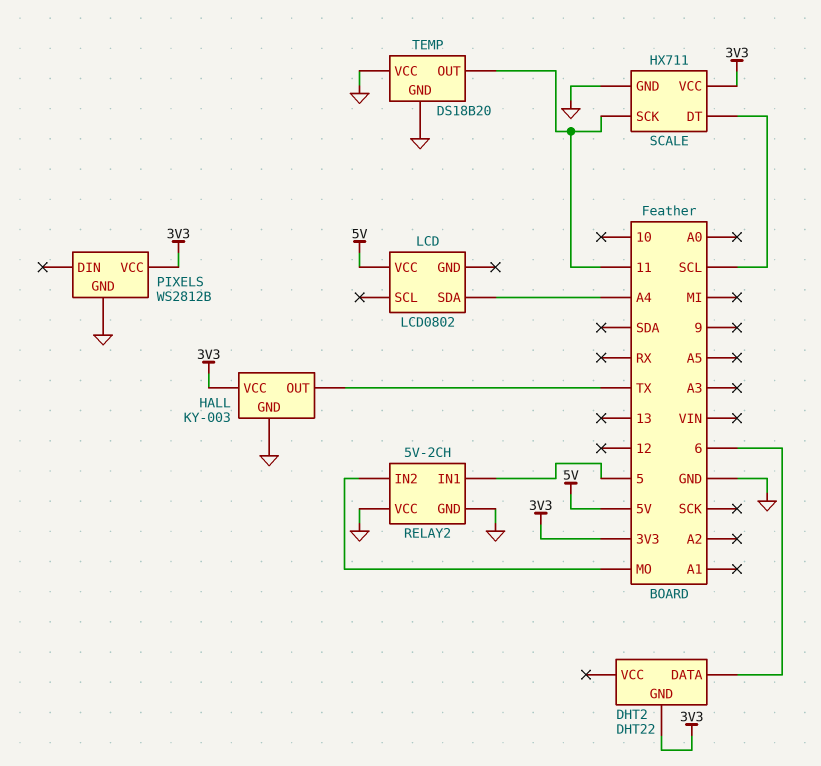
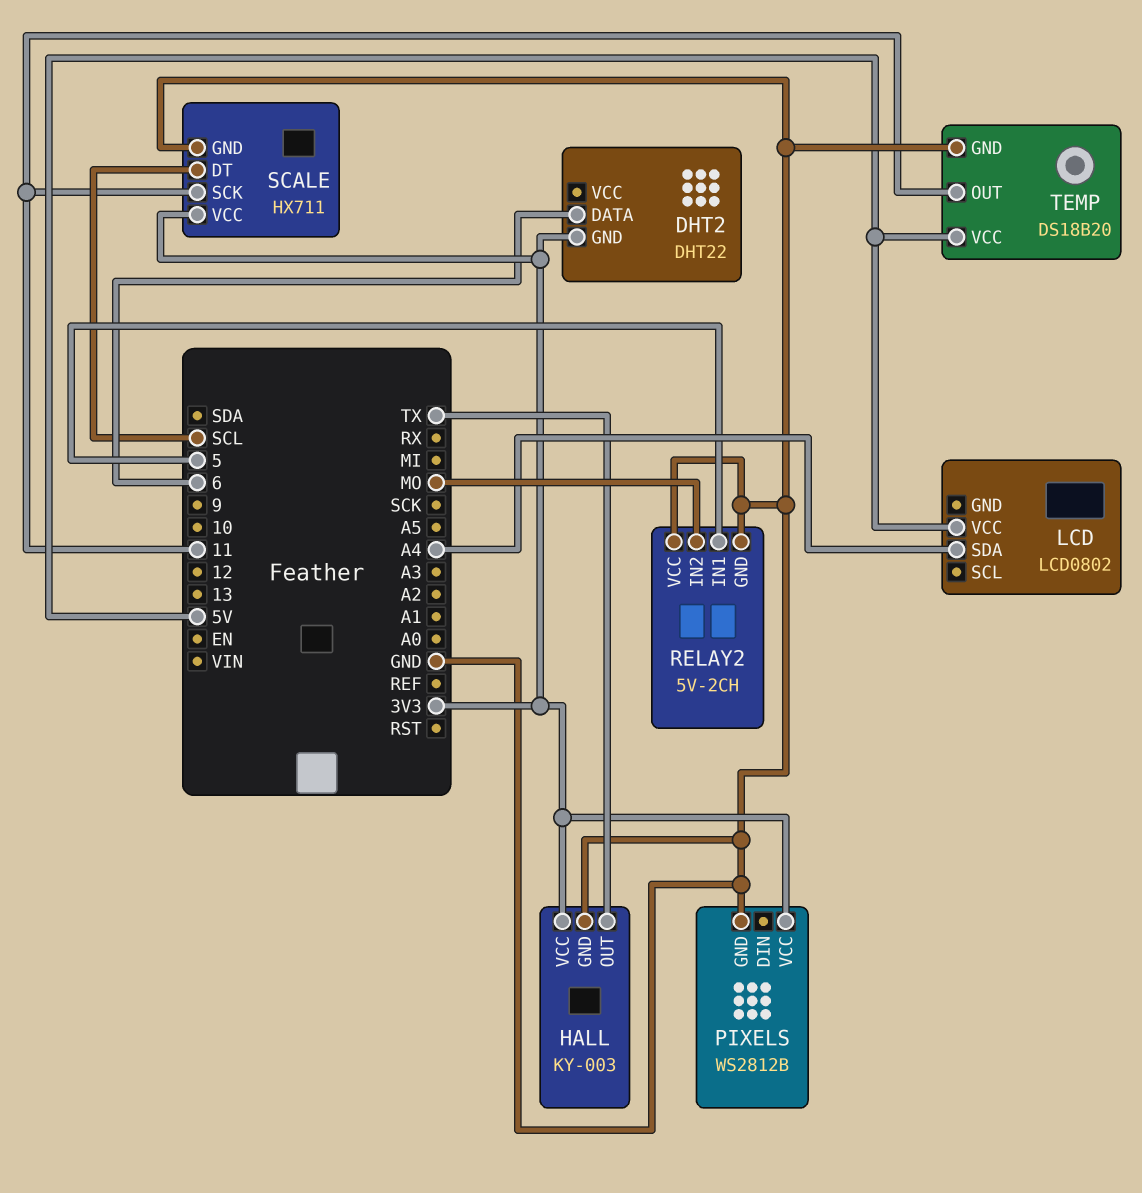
TEMP pin VCC: GND -> 5V

